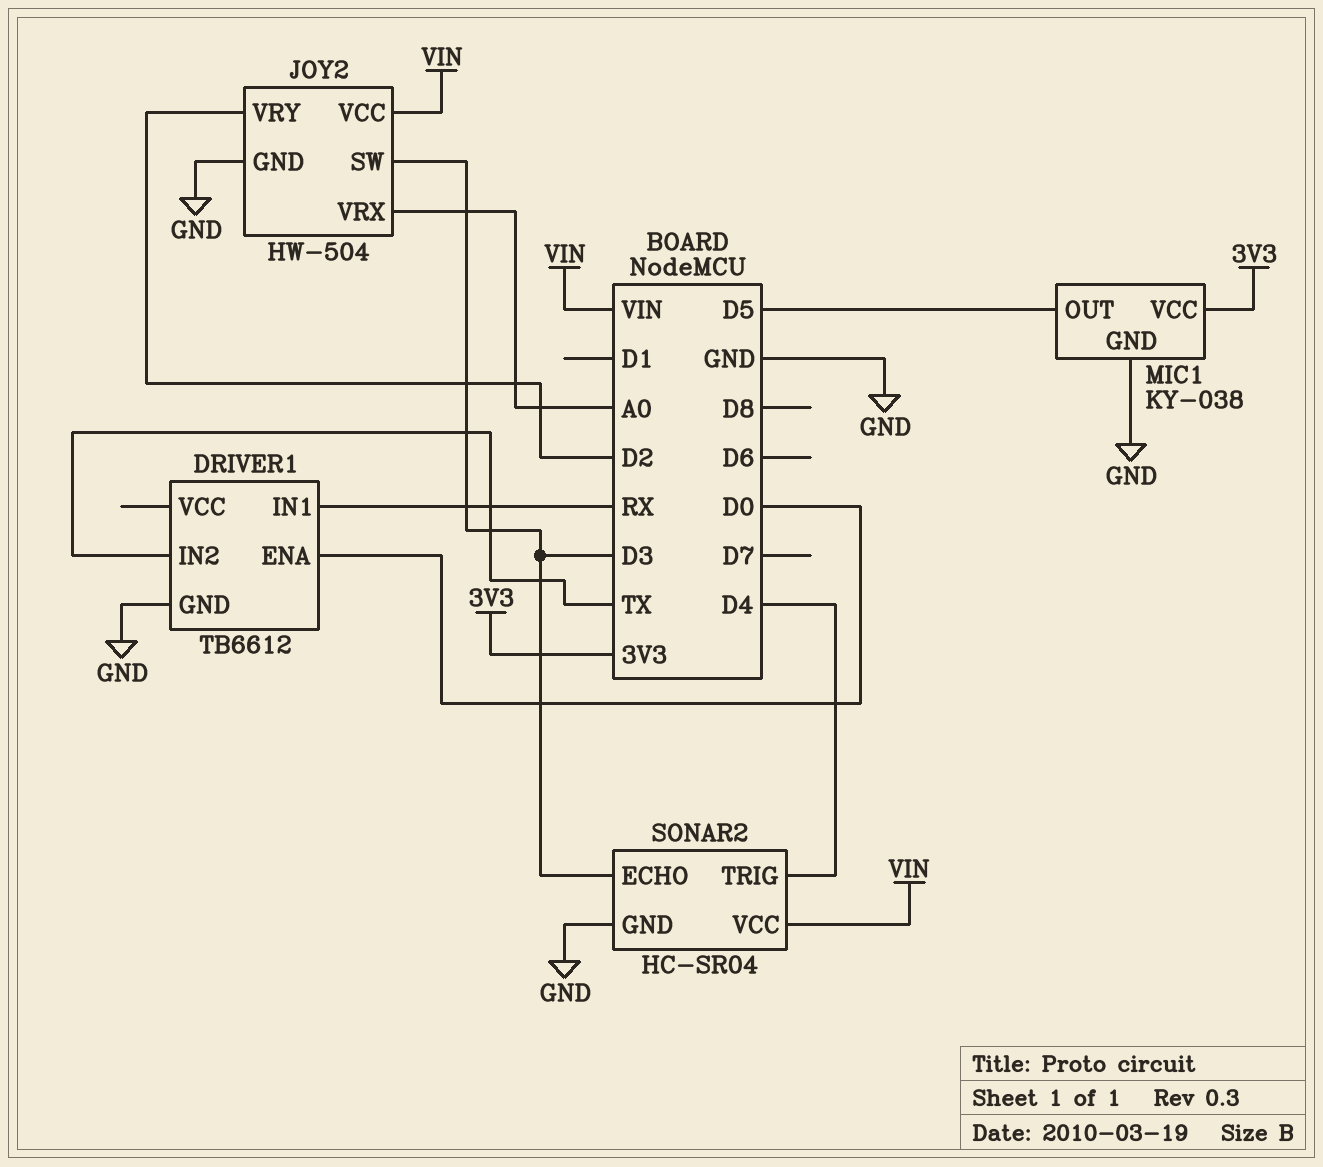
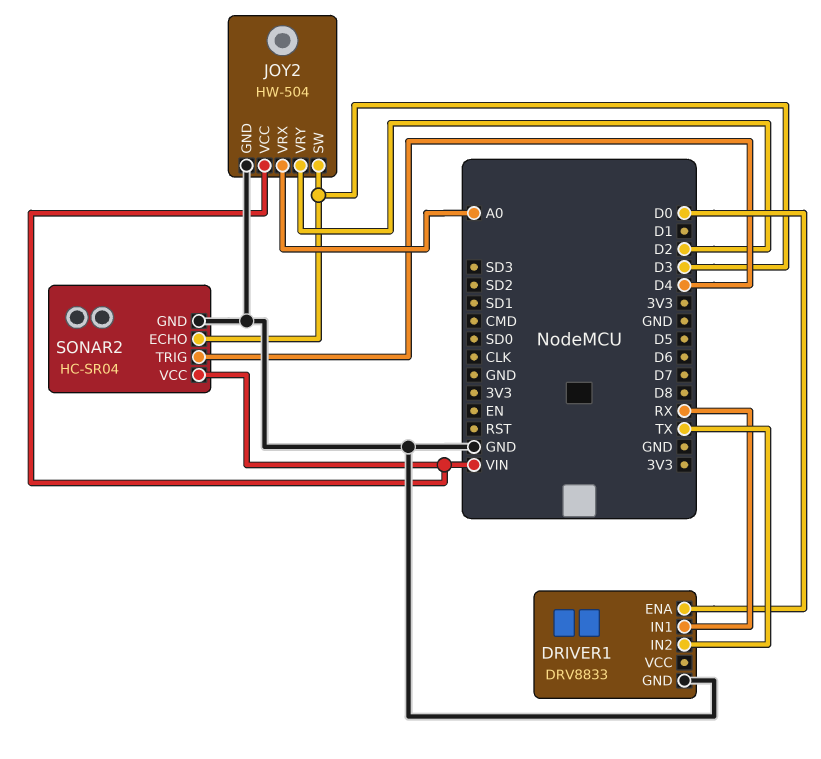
DRIVER1: TB6612 -> DRV8833
MIC1: KY-038 -> none
MIC1 pin GND: GND -> none
MIC1 pin OUT: D5 -> none
MIC1 pin VCC: 3V3 -> none

